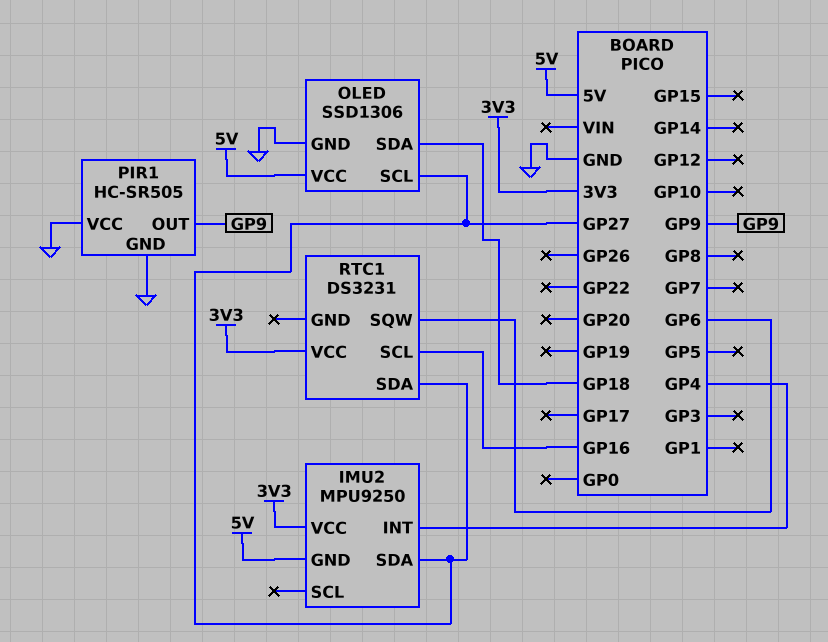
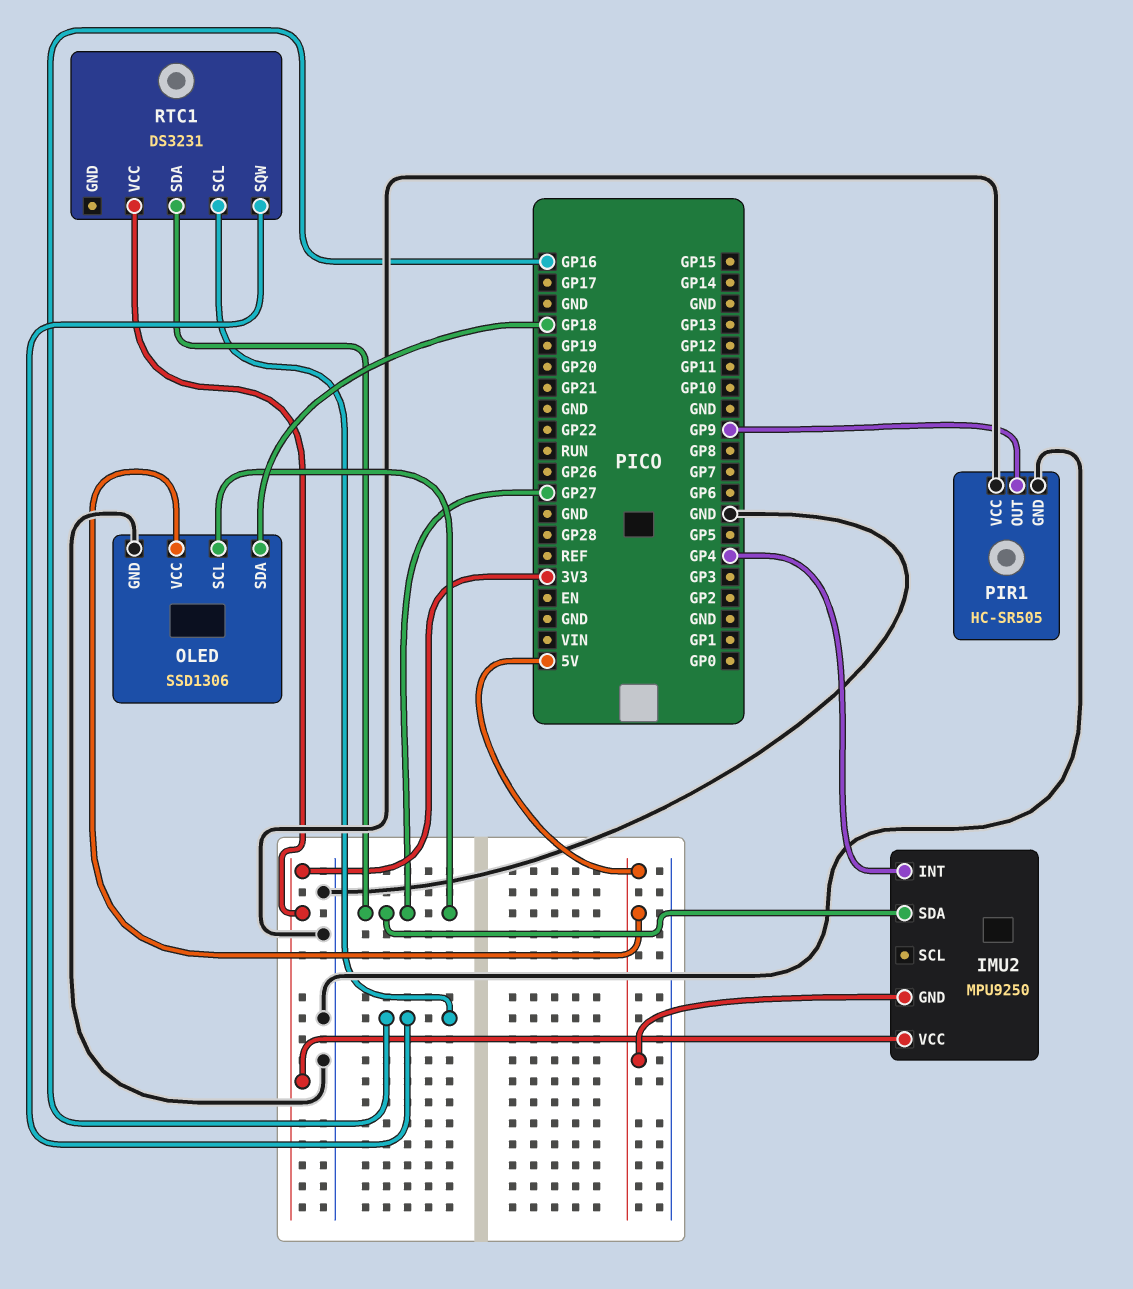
RTC1 pin SQW: GP6 -> GP16

